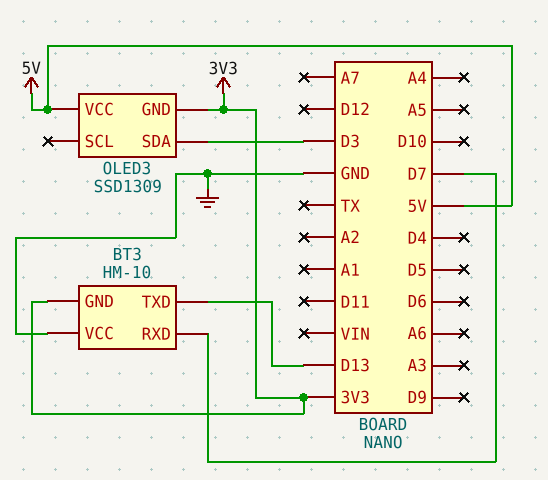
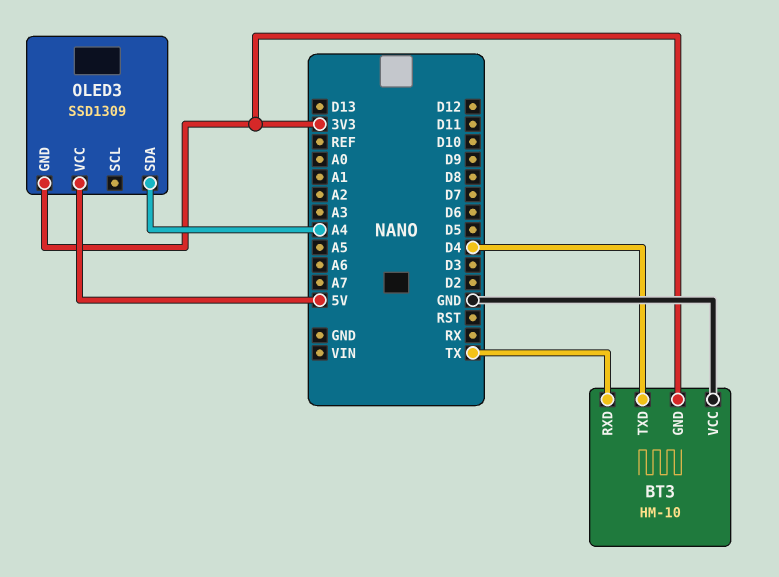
BT3 pin RXD: D7 -> TX
BT3 pin TXD: D13 -> D4
OLED3 pin SDA: D3 -> A4

